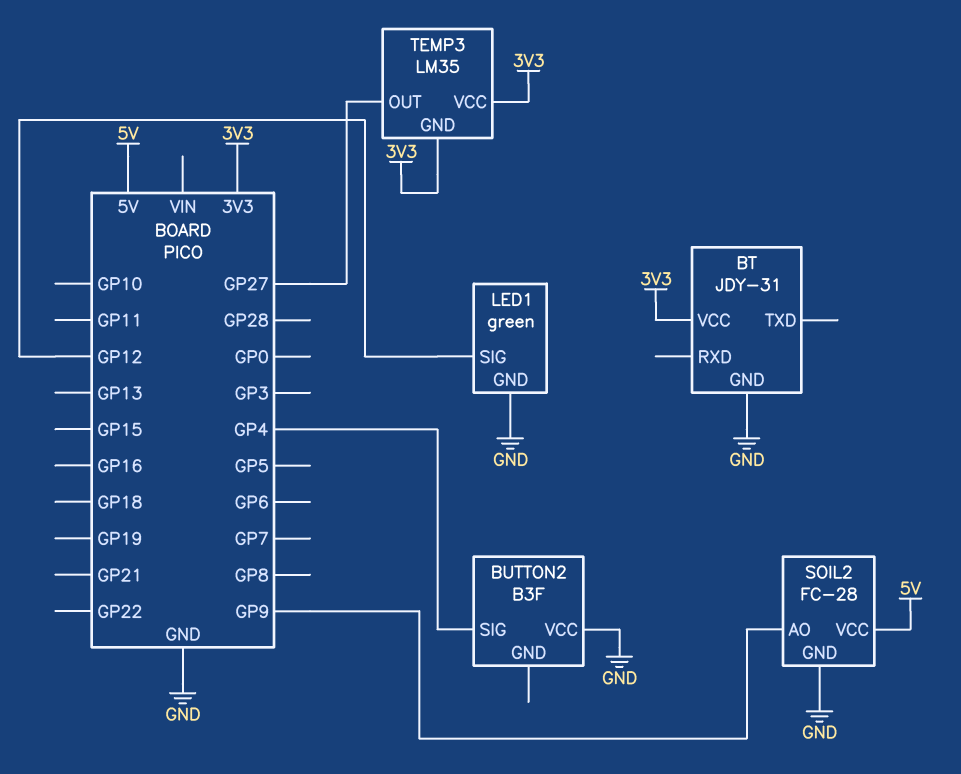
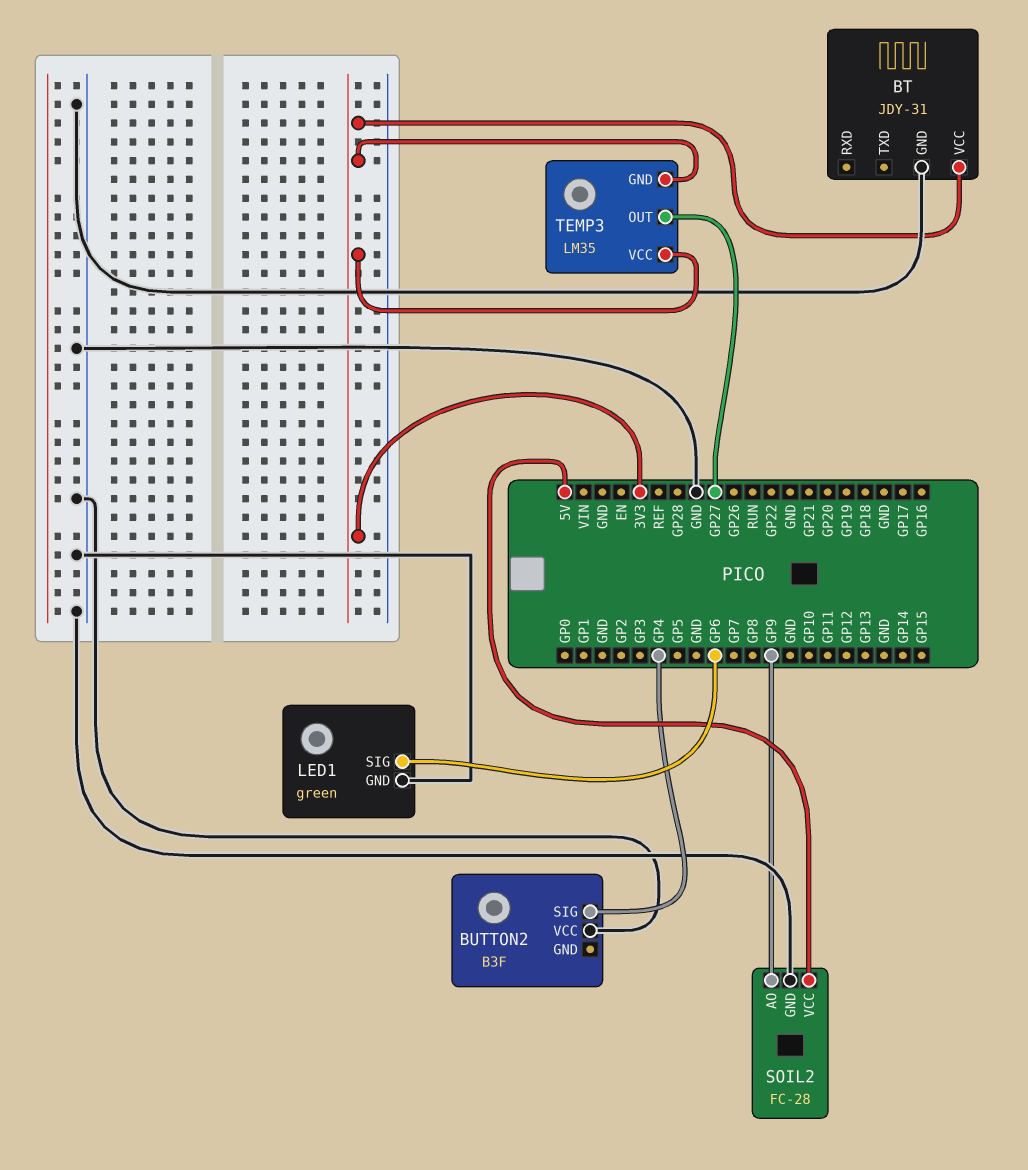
LED1 pin SIG: GP12 -> GP6

